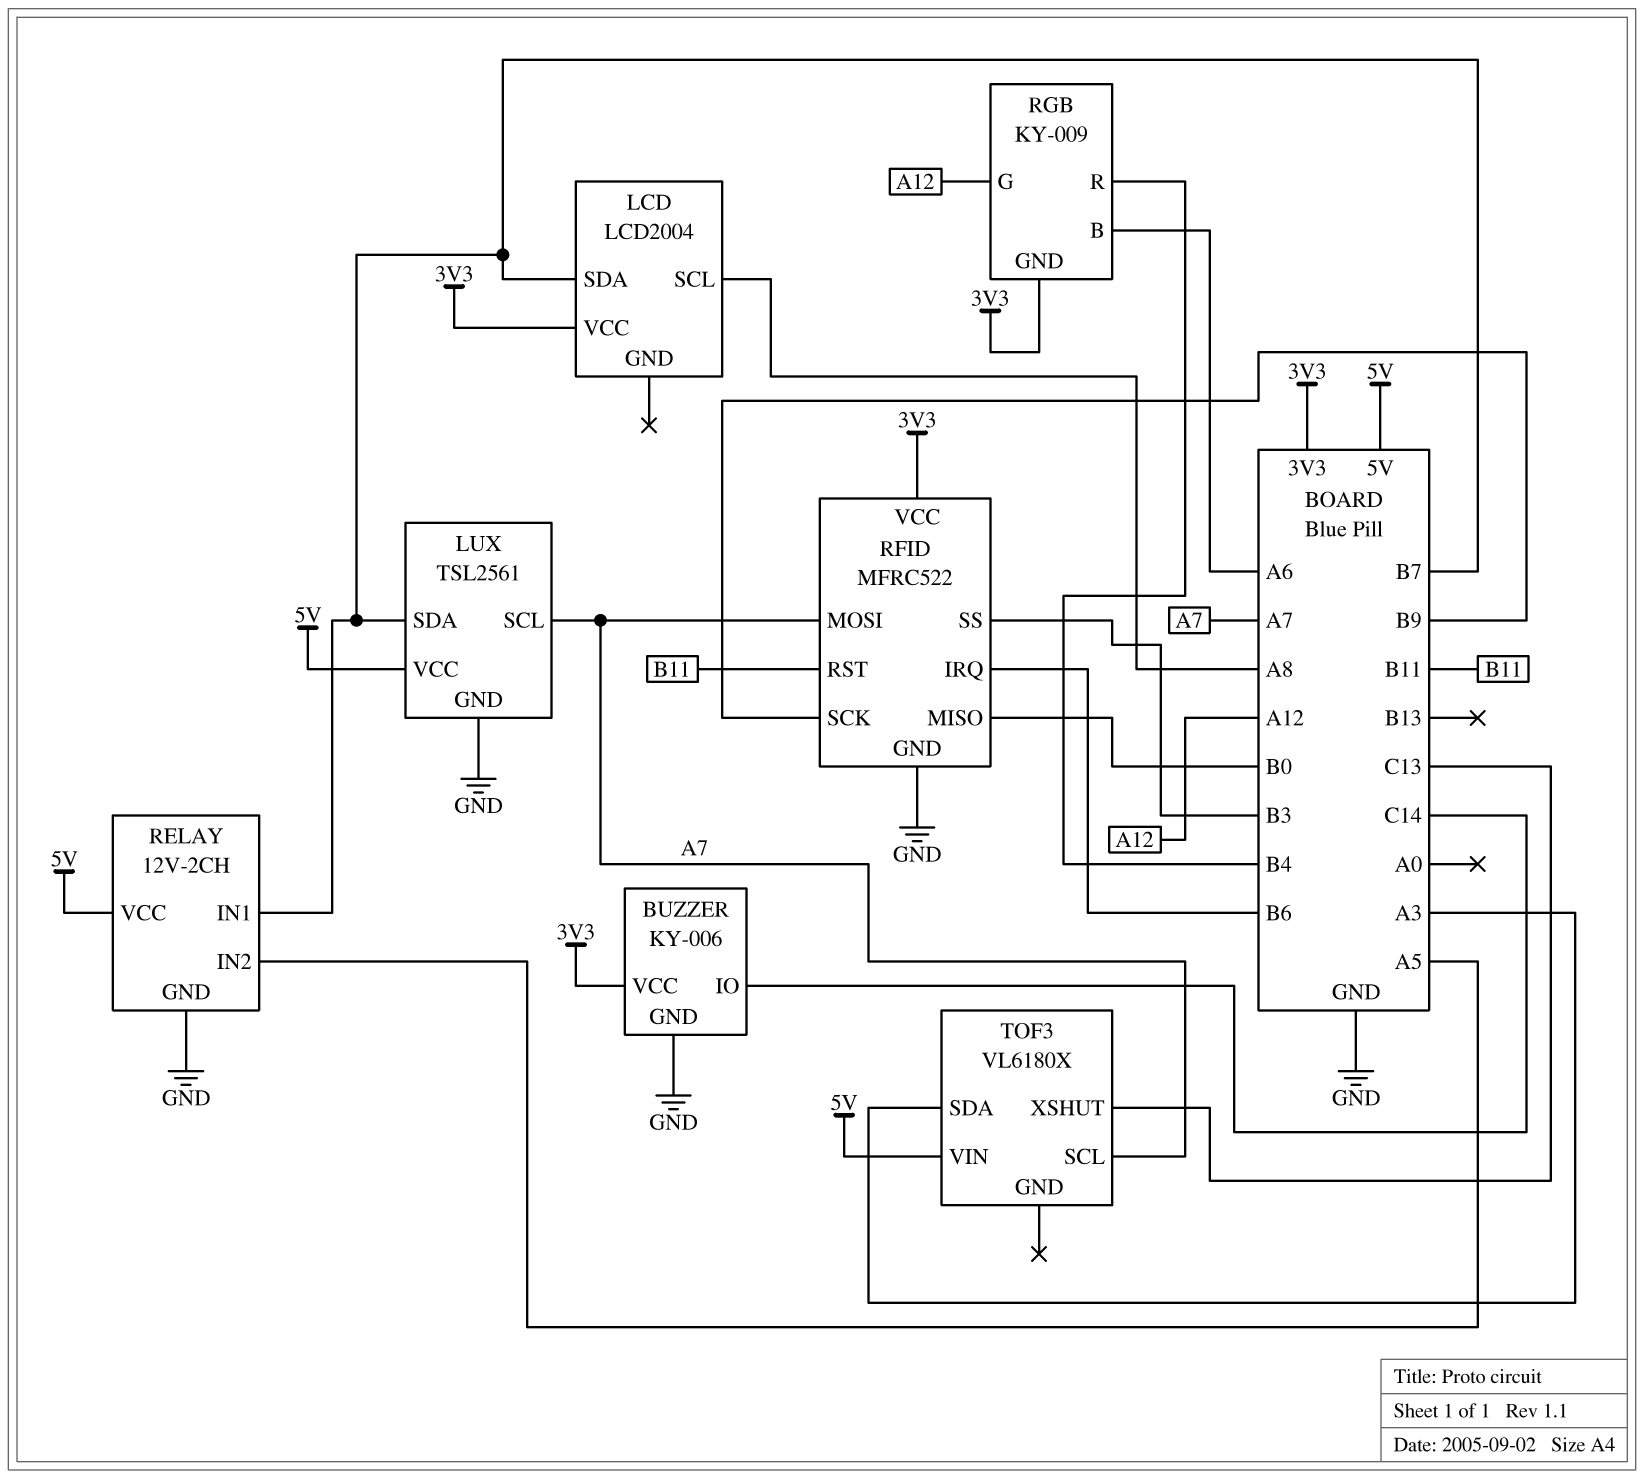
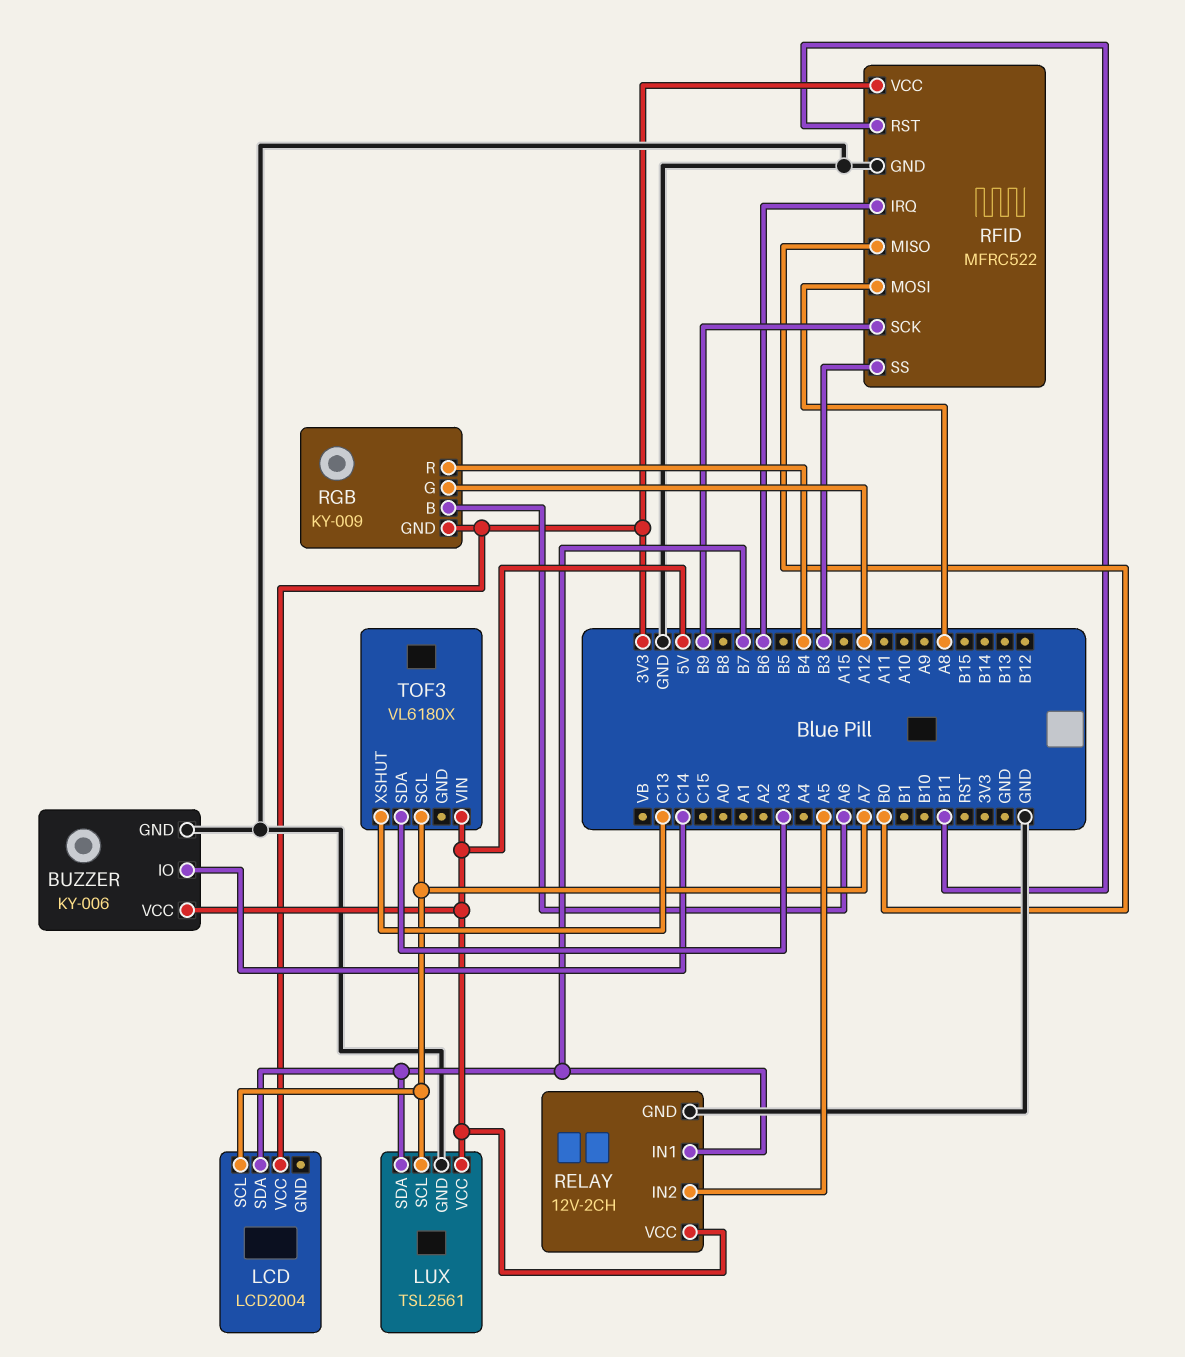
BUZZER pin VCC: 3V3 -> 5V
LCD pin SCL: A8 -> A7
RFID pin MOSI: A7 -> A8

